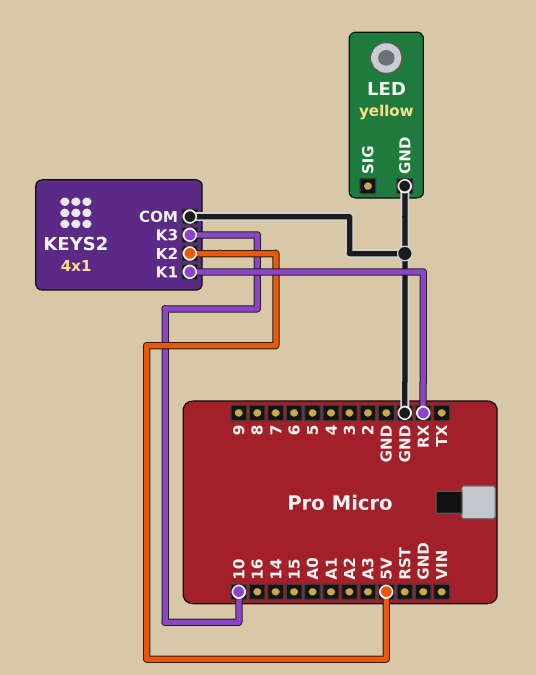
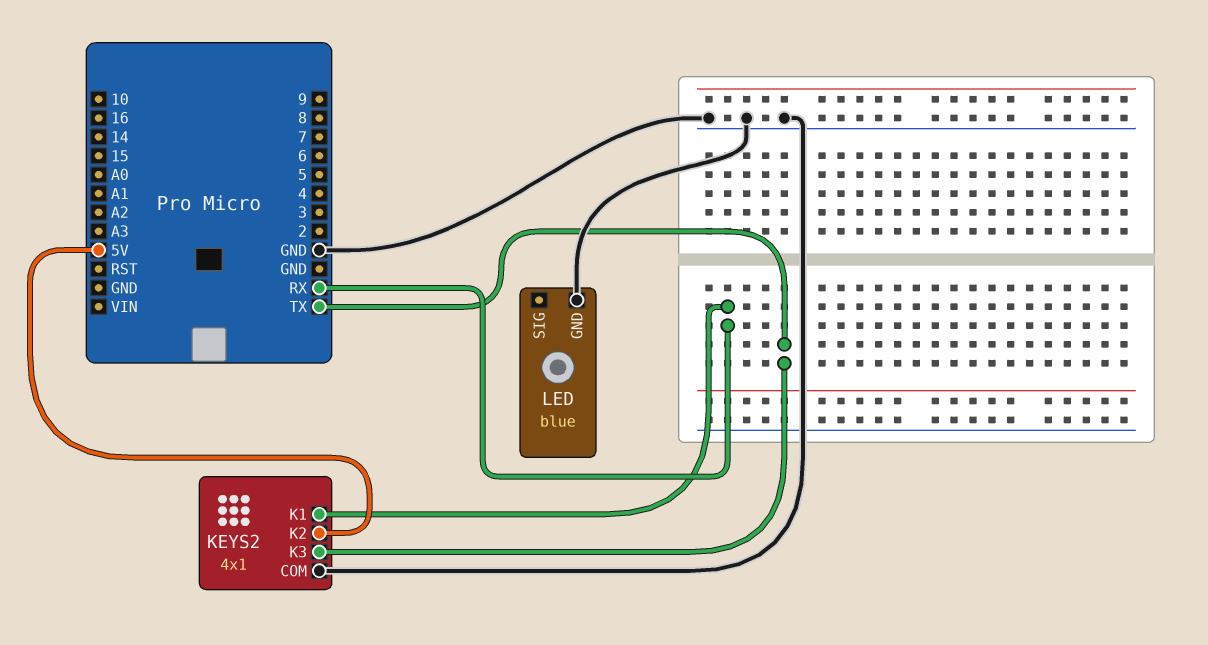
KEYS2 pin K3: 10 -> TX
LED: yellow -> blue

